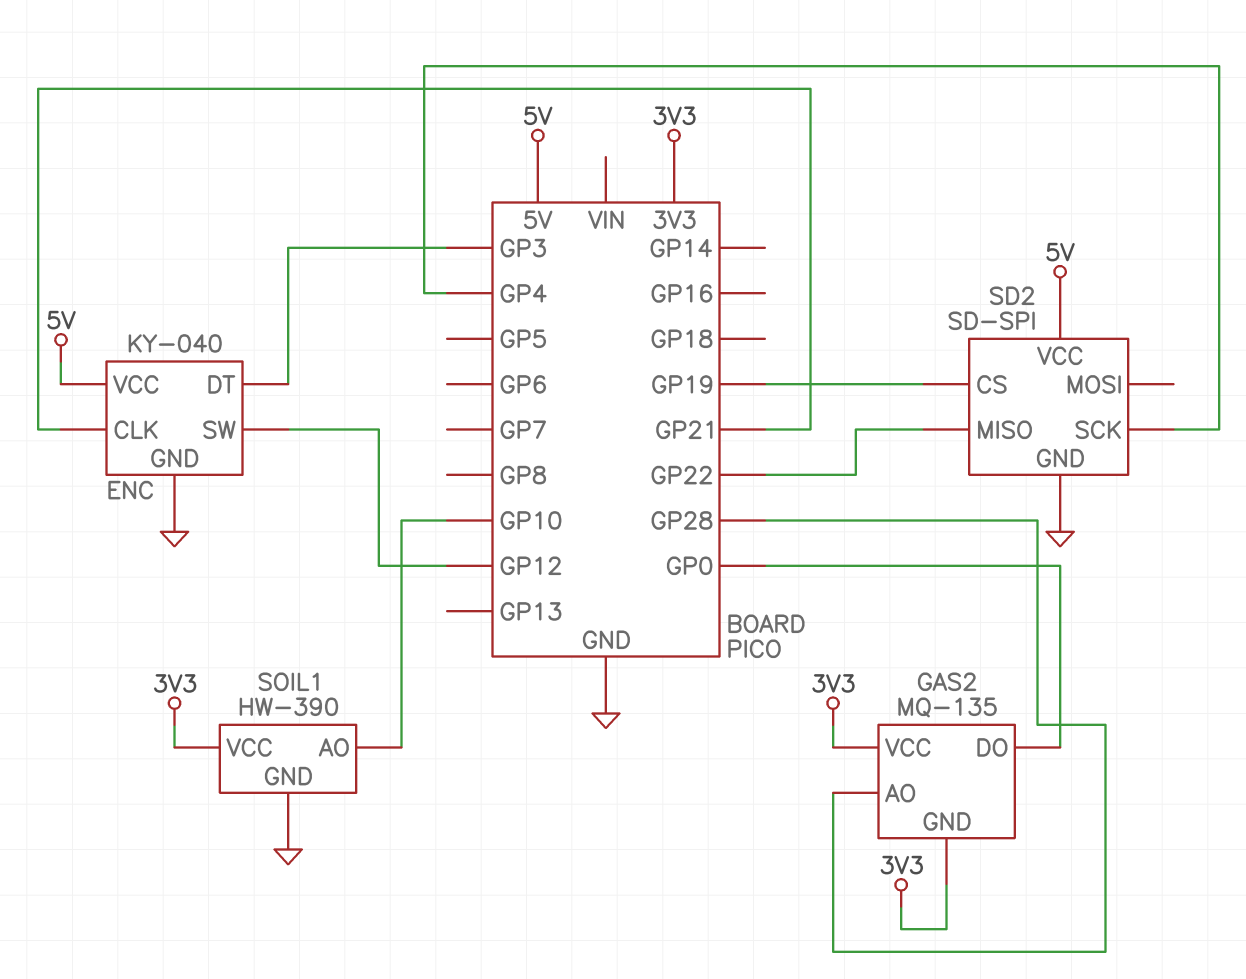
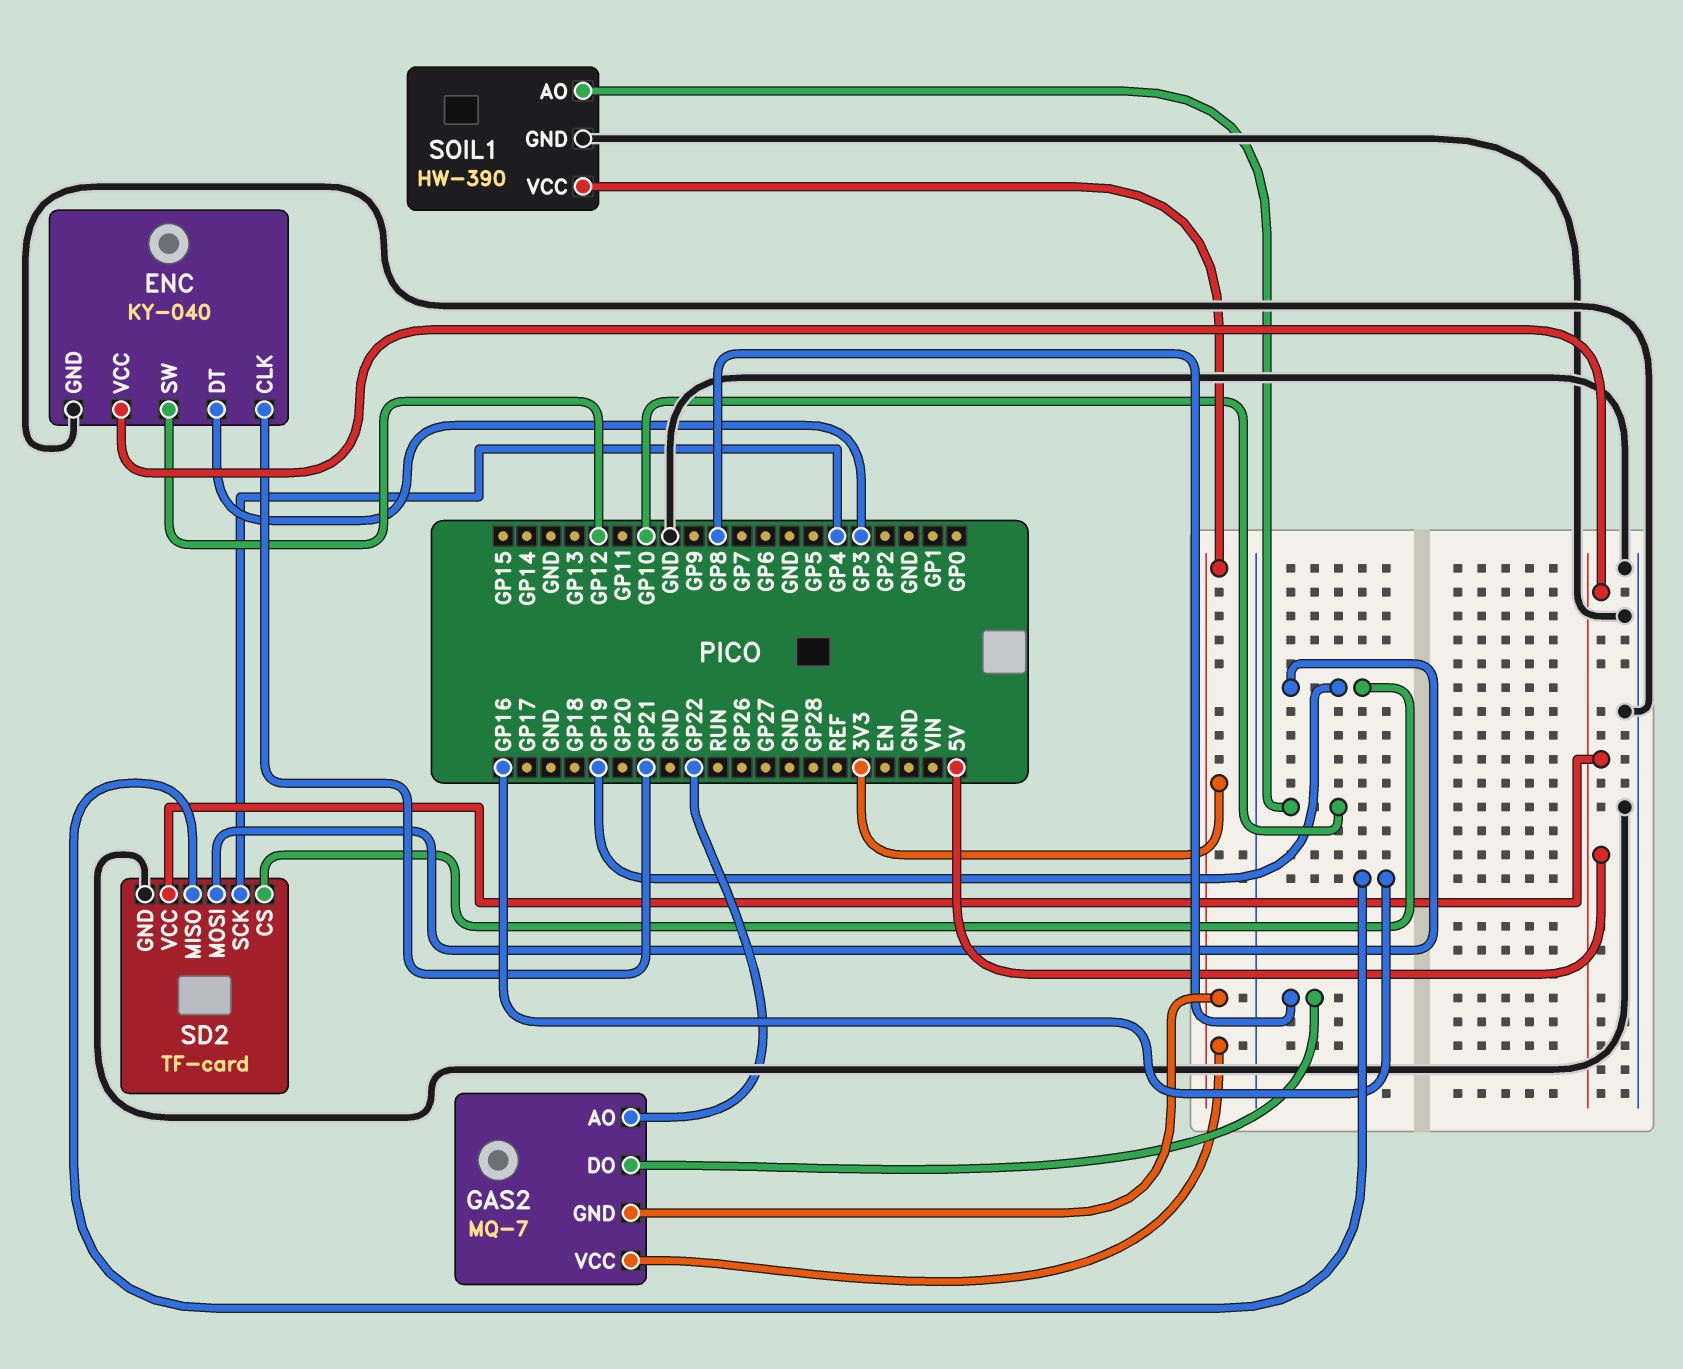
GAS2: MQ-135 -> MQ-7
GAS2 pin AO: GP28 -> GP22
GAS2 pin DO: GP0 -> GP8
SD2: SD-SPI -> TF-card
SD2 pin MISO: GP22 -> GP16
SD2 pin MOSI: none -> GP19

